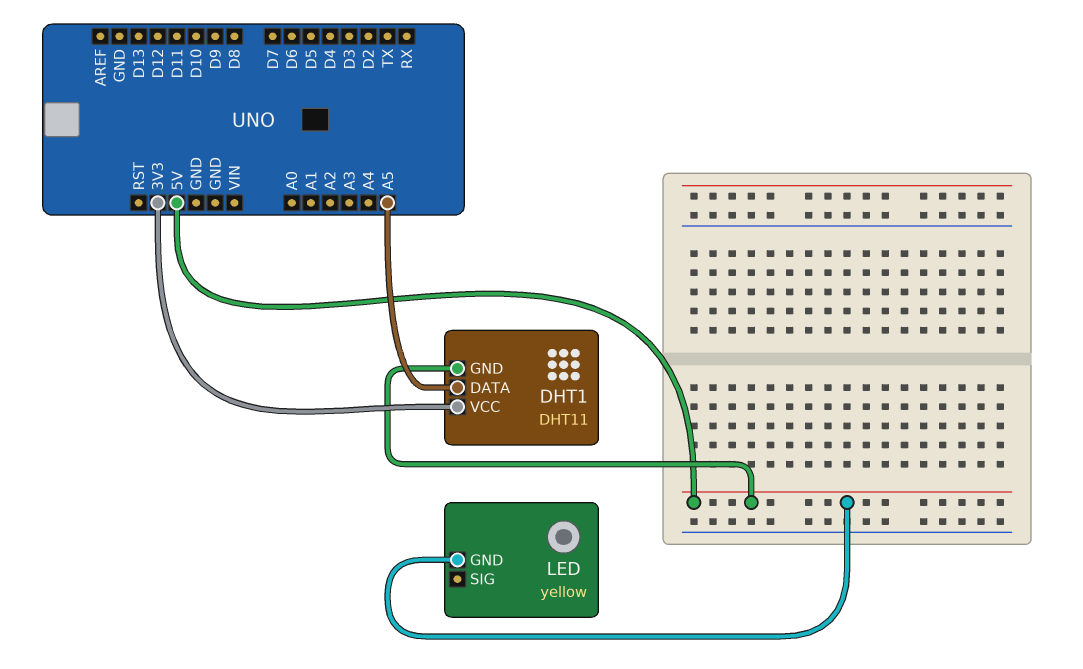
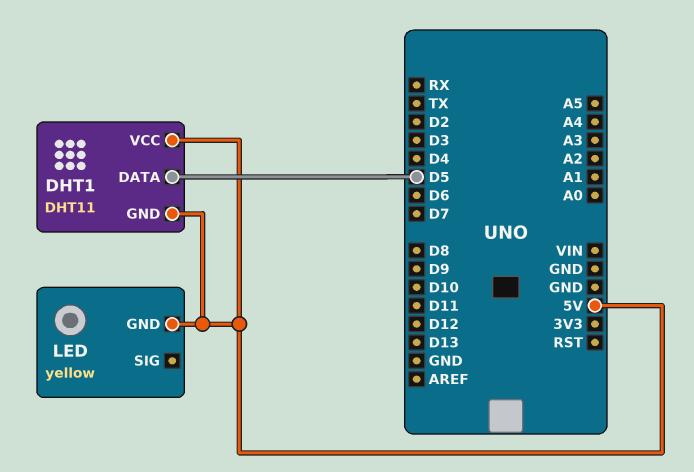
DHT1 pin DATA: A5 -> D5
DHT1 pin VCC: 3V3 -> 5V

